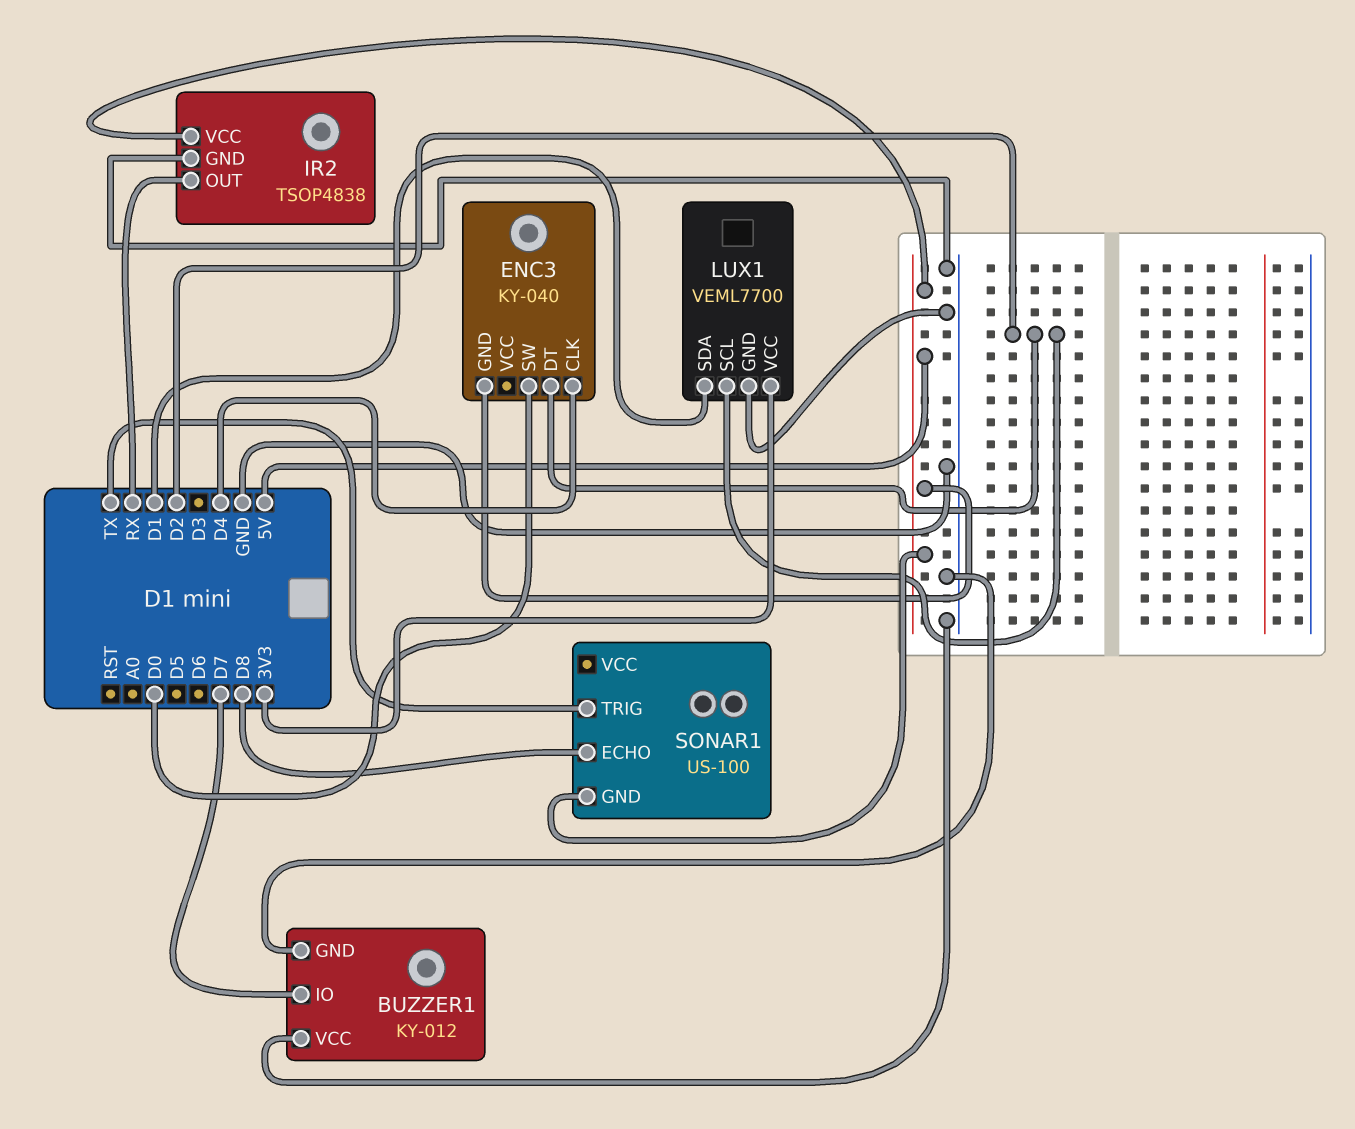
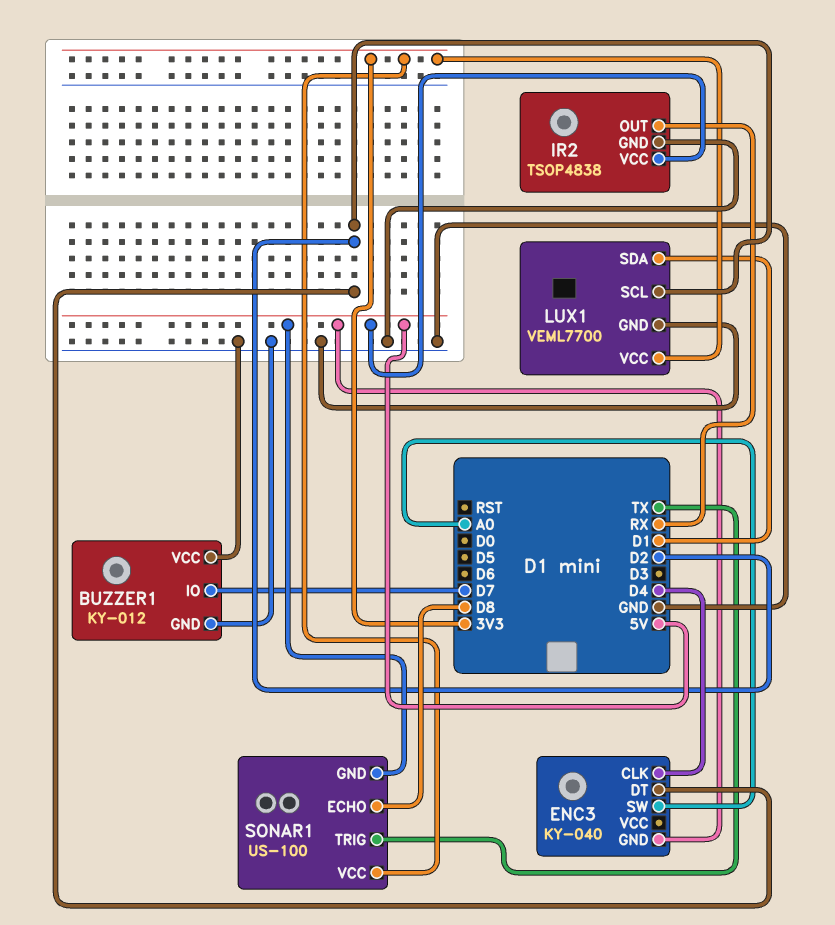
ENC3 pin SW: D0 -> A0
SONAR1 pin VCC: none -> 3V3

